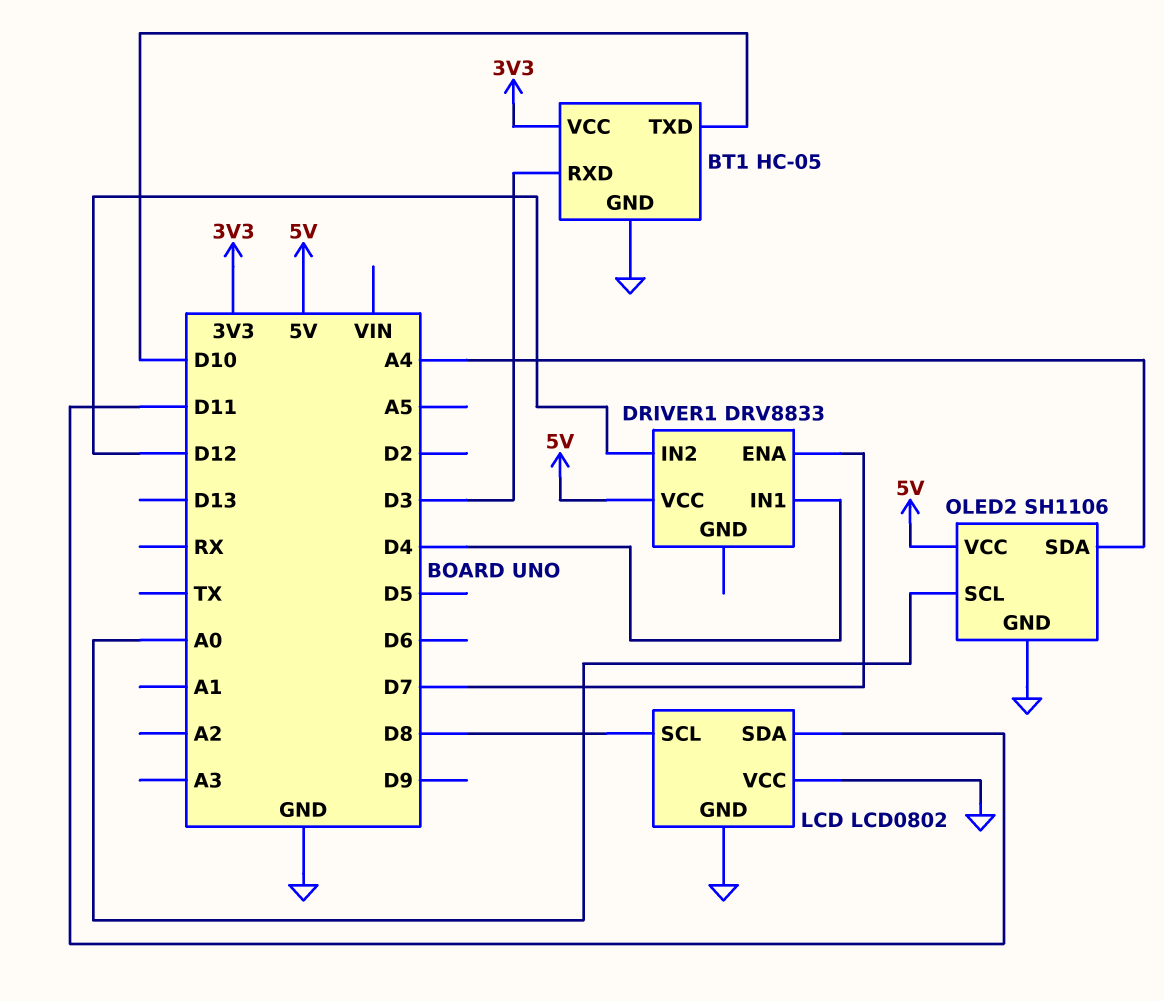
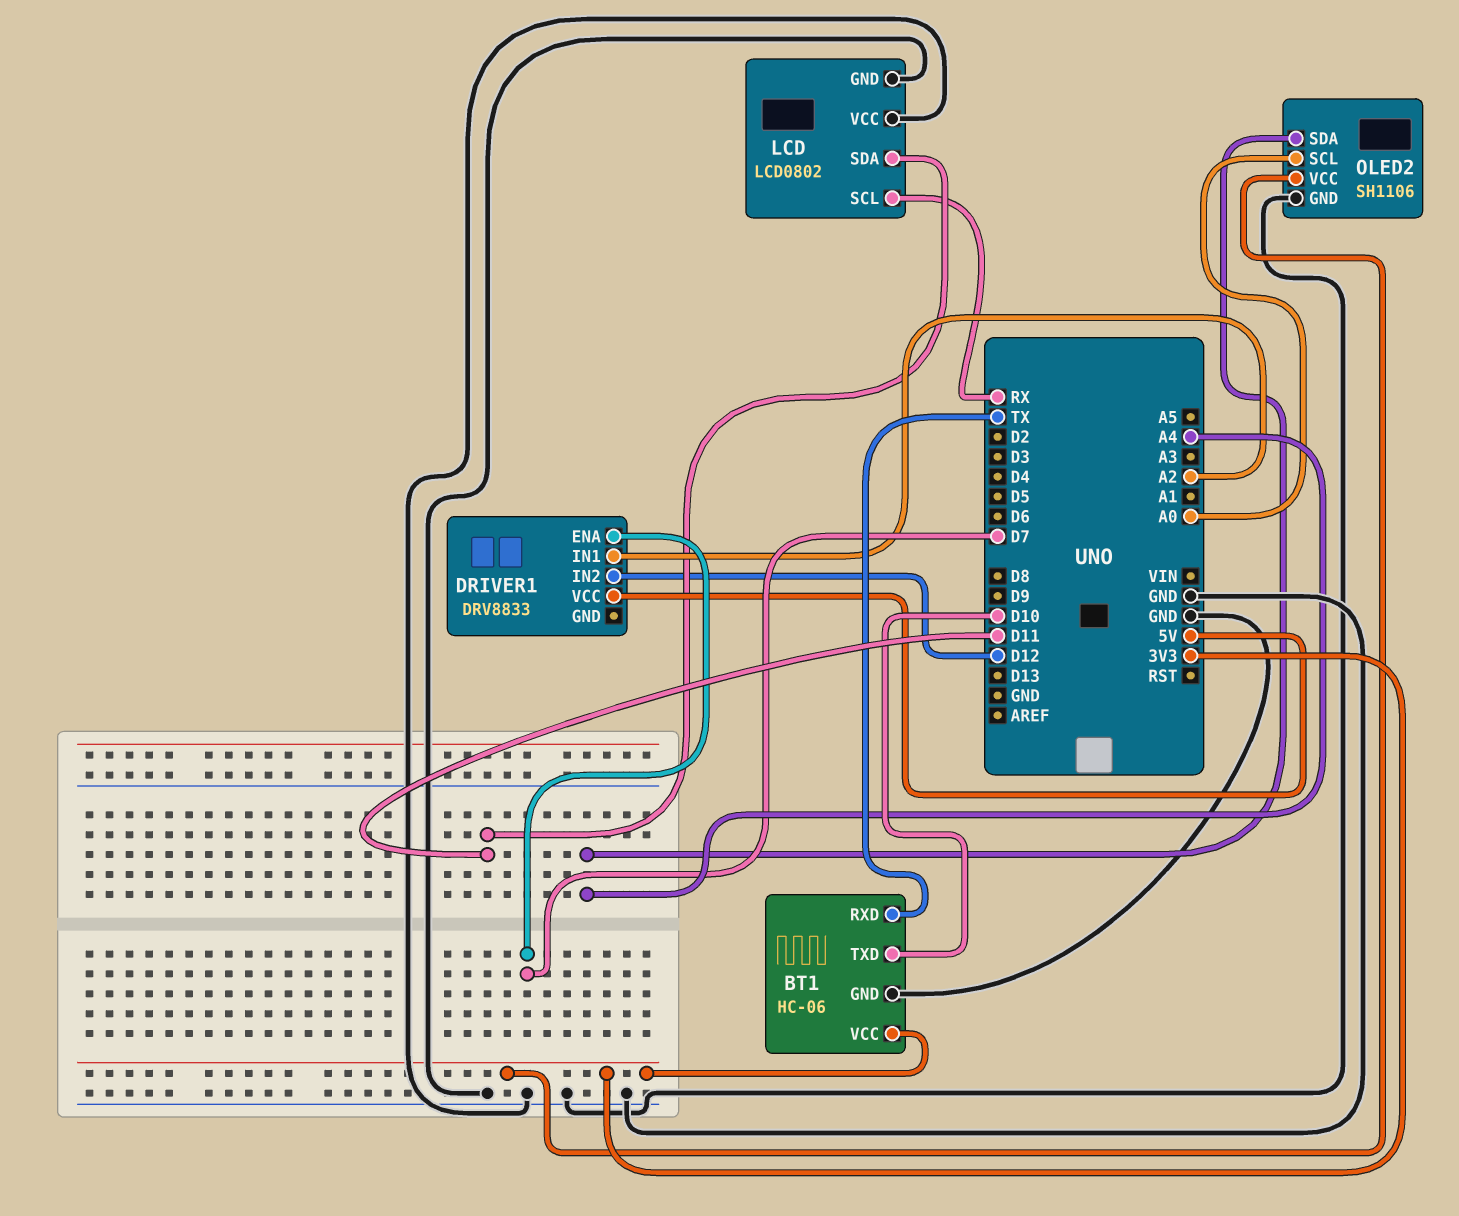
BT1: HC-05 -> HC-06
BT1 pin RXD: D3 -> TX
DRIVER1 pin IN1: D4 -> A2
LCD pin SCL: D8 -> RX
OLED2 pin VCC: 5V -> 3V3

